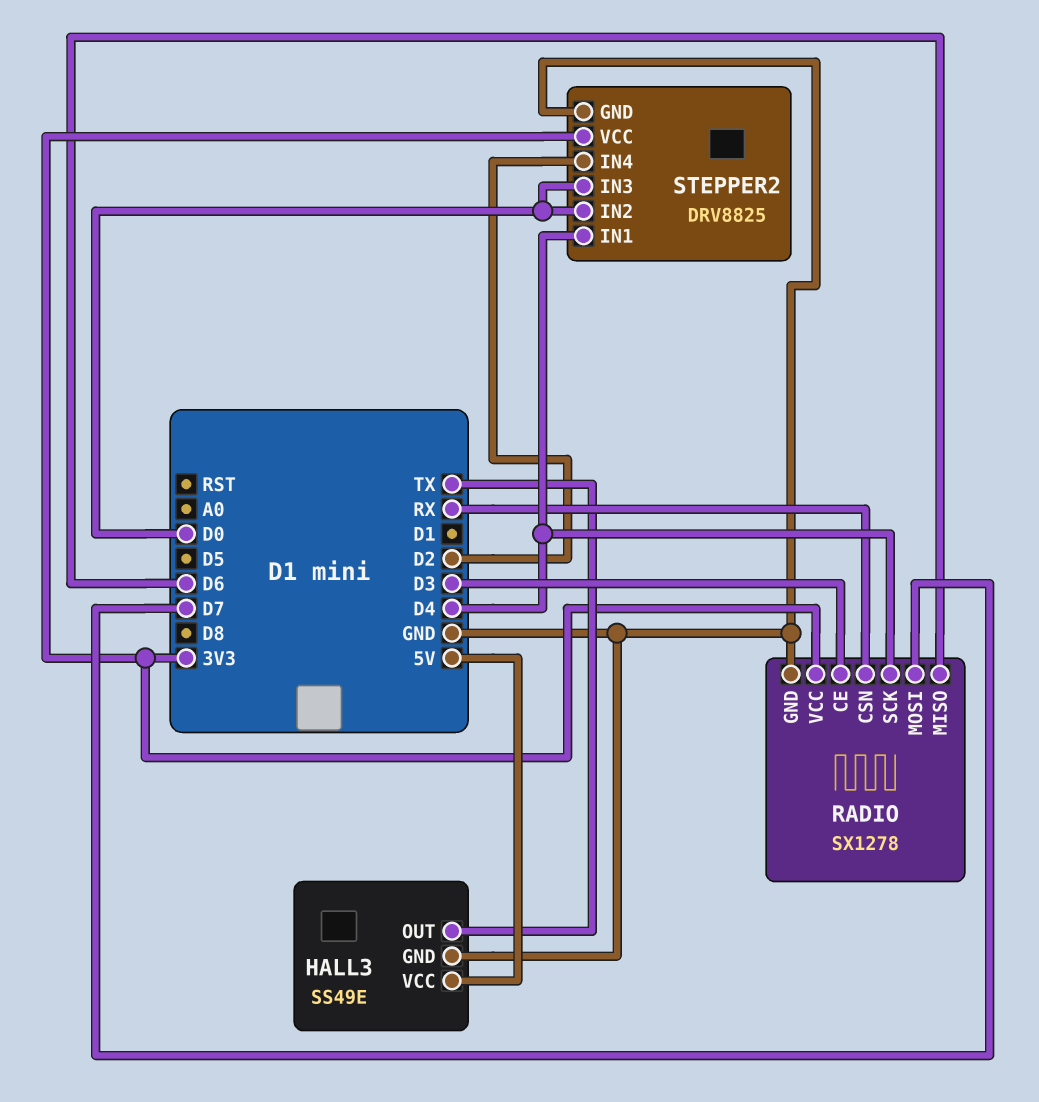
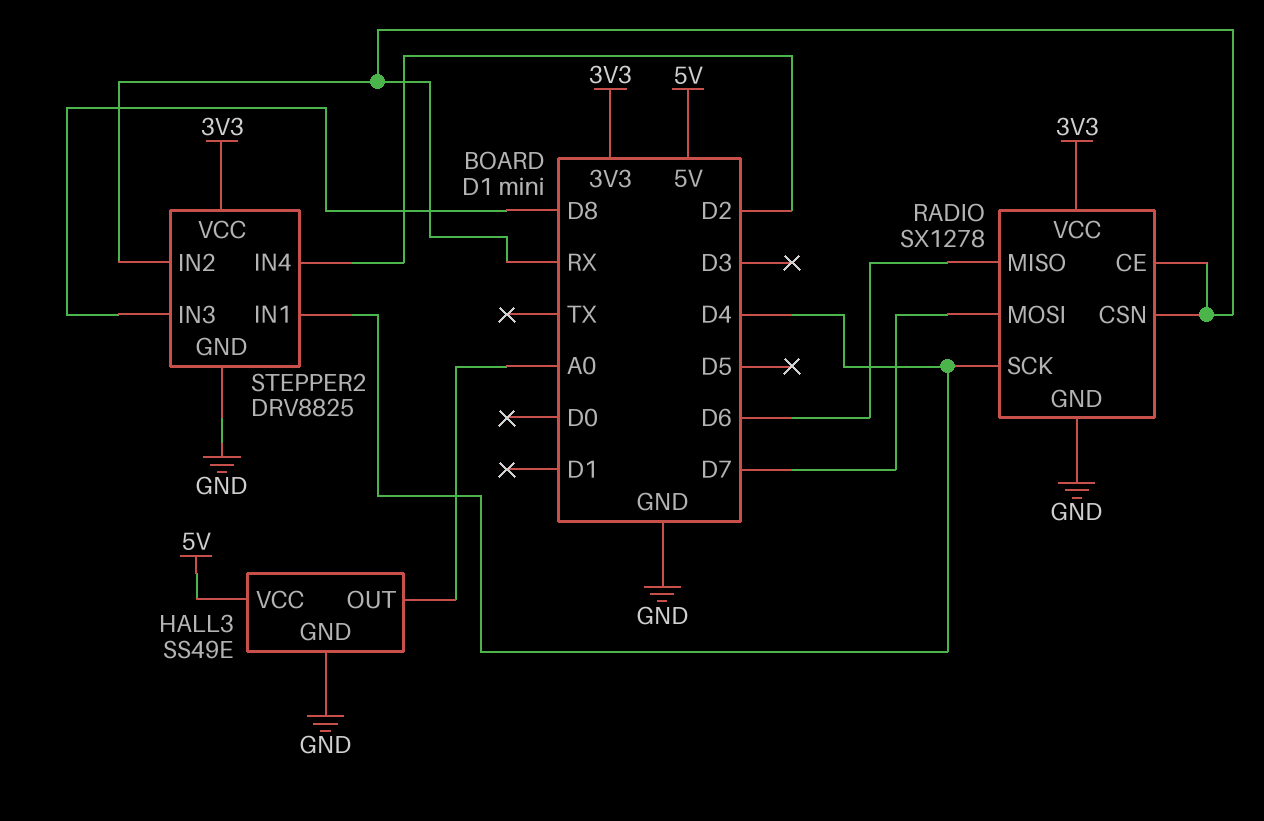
HALL3 pin OUT: TX -> A0
RADIO pin CE: D3 -> RX
STEPPER2 pin IN2: D0 -> RX
STEPPER2 pin IN3: D0 -> D8

